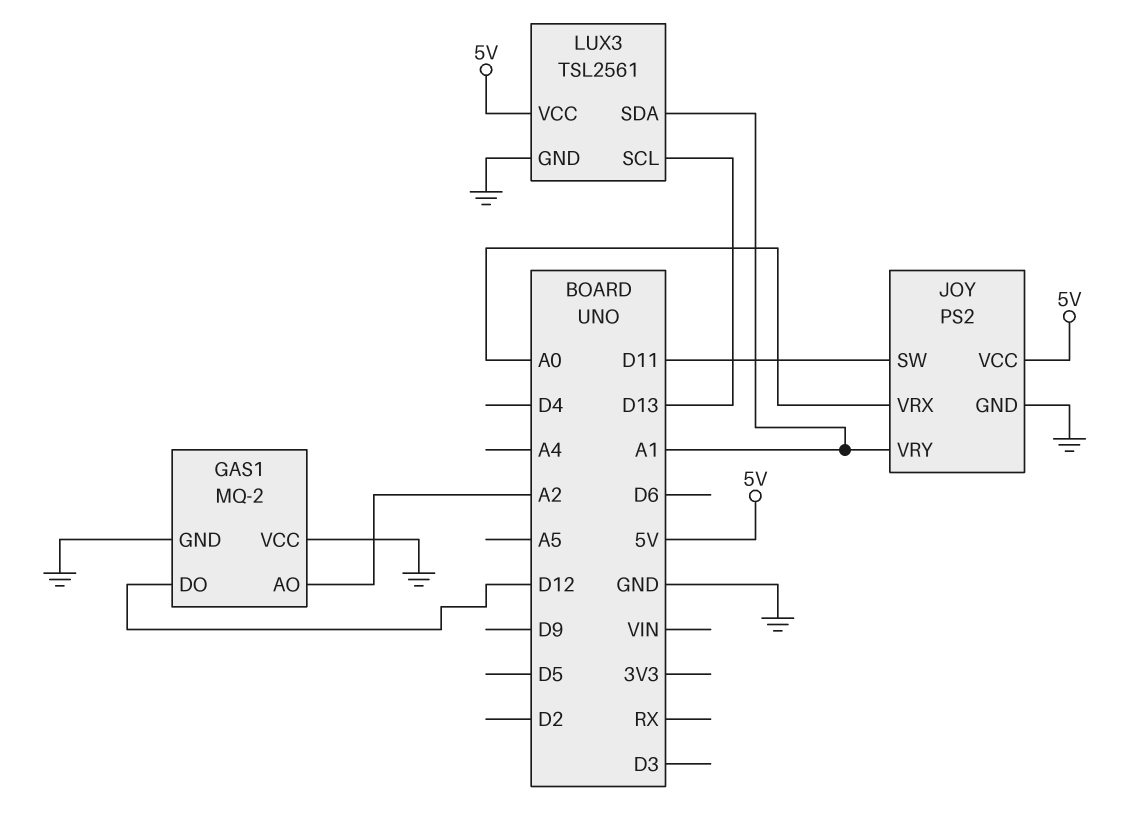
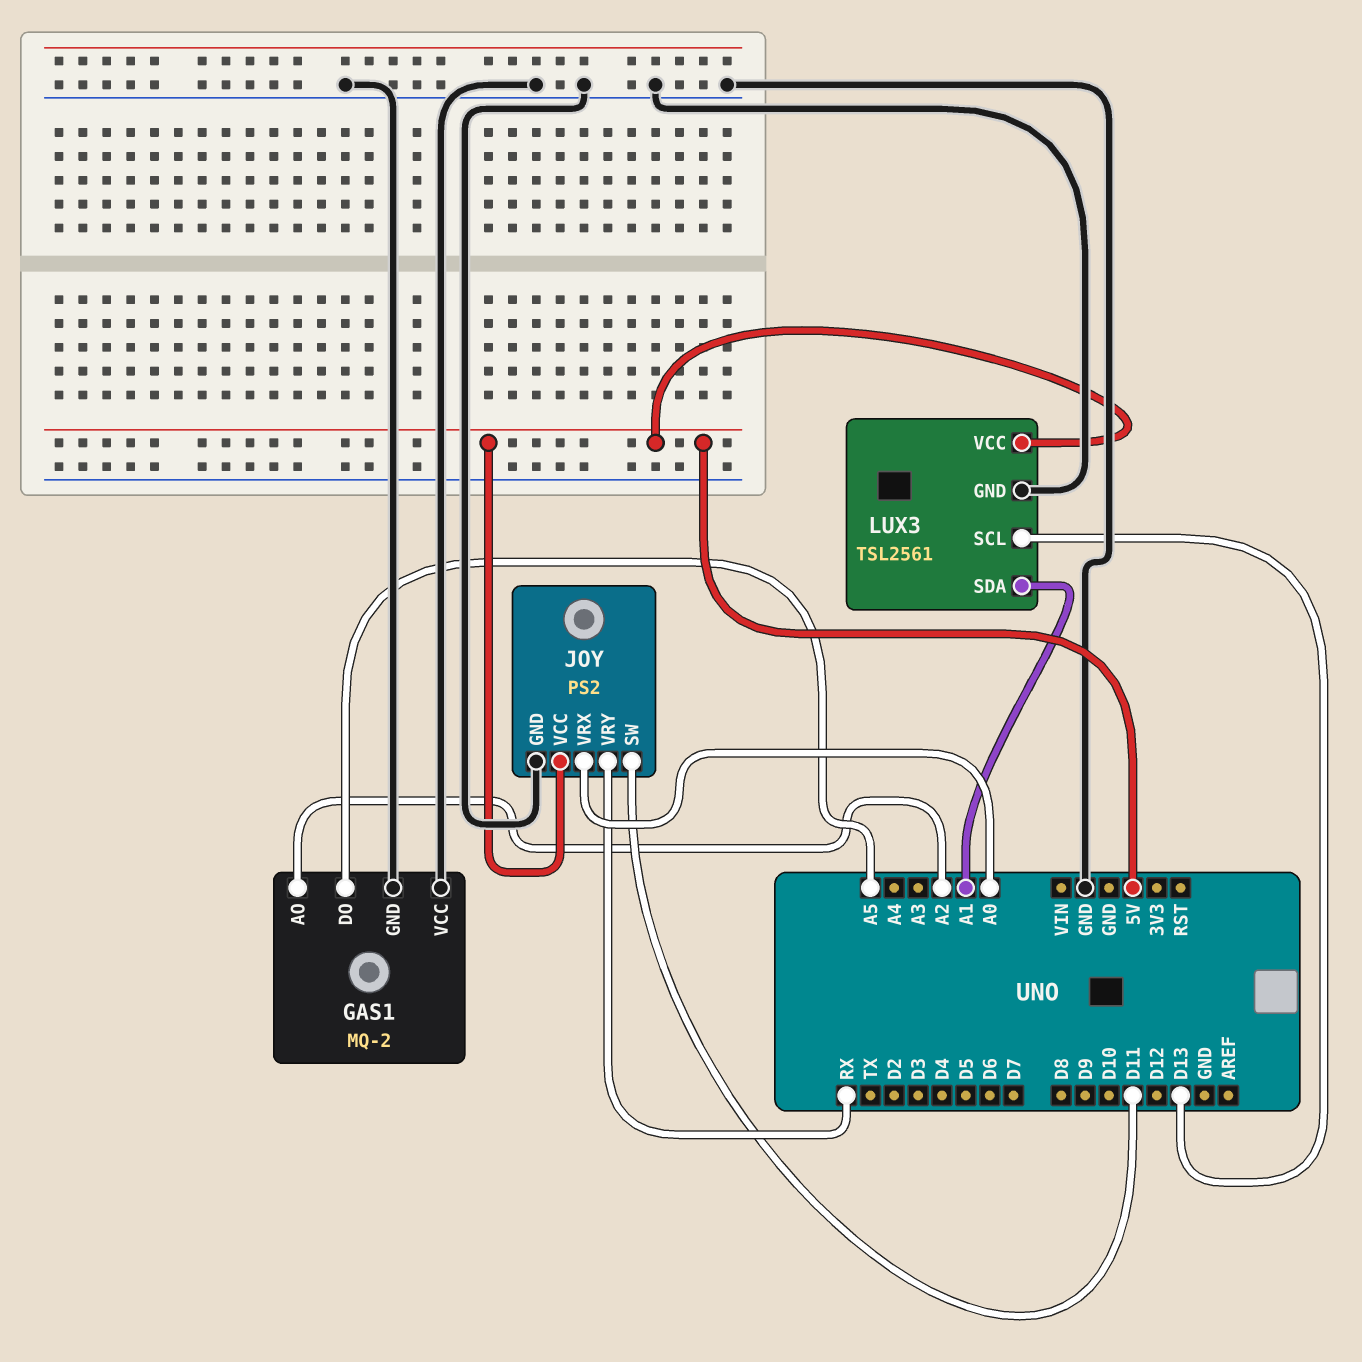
GAS1 pin DO: D12 -> A5
JOY pin VRY: A1 -> RX

